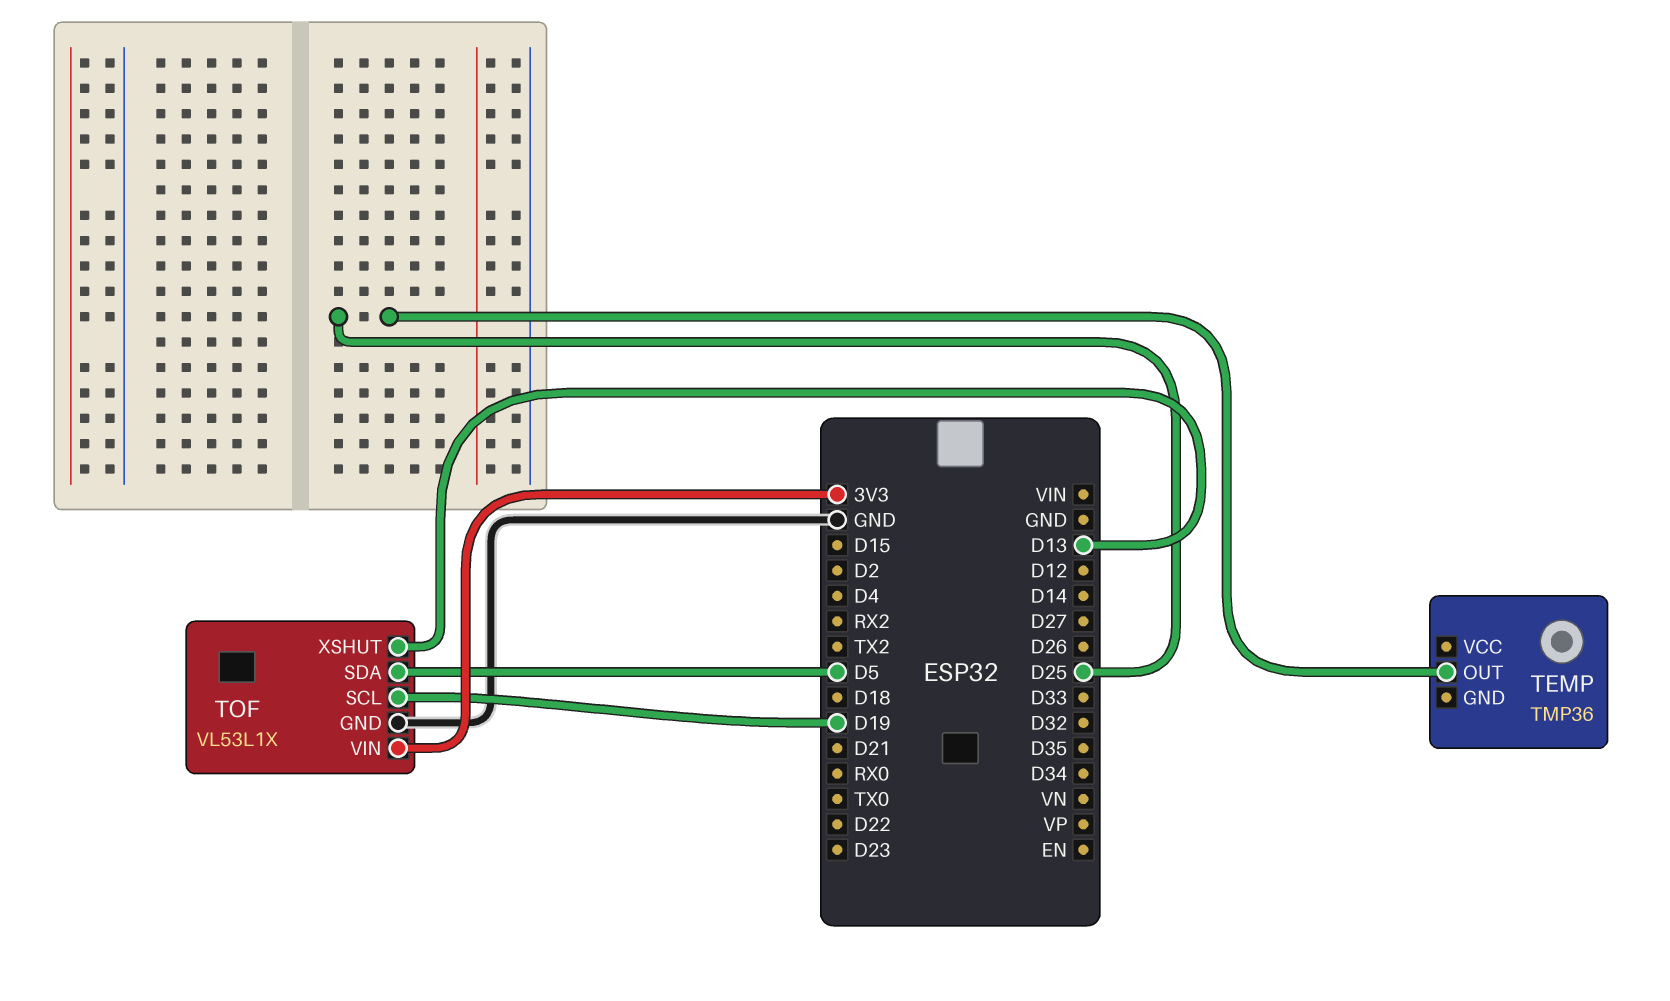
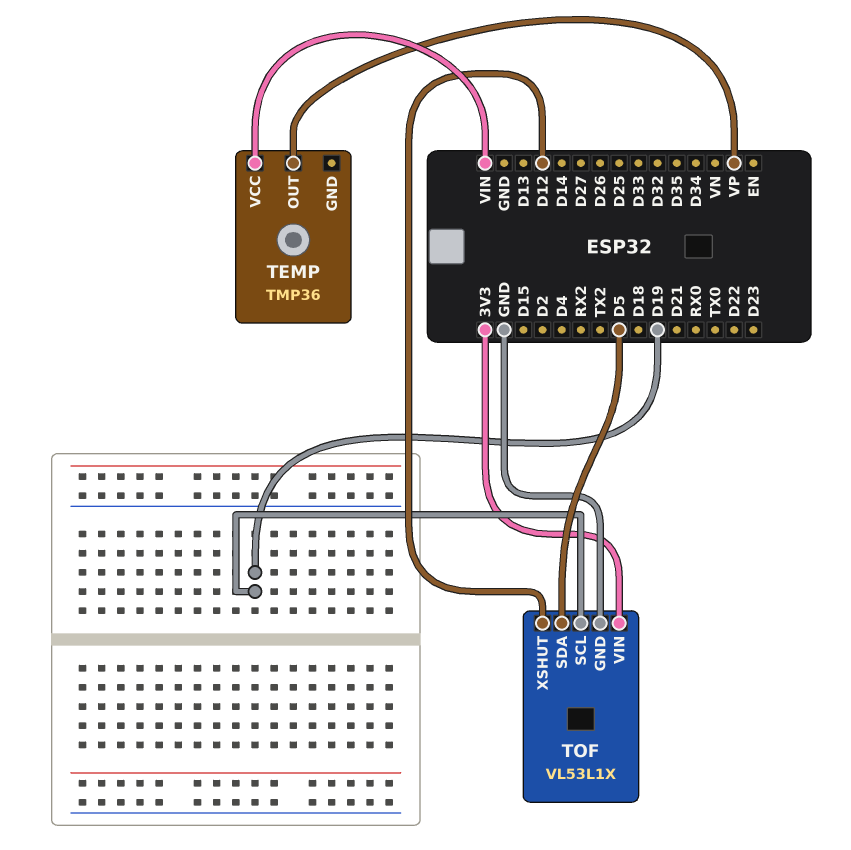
TEMP pin OUT: D25 -> VP
TEMP pin VCC: none -> VIN
TOF pin XSHUT: D13 -> D12

